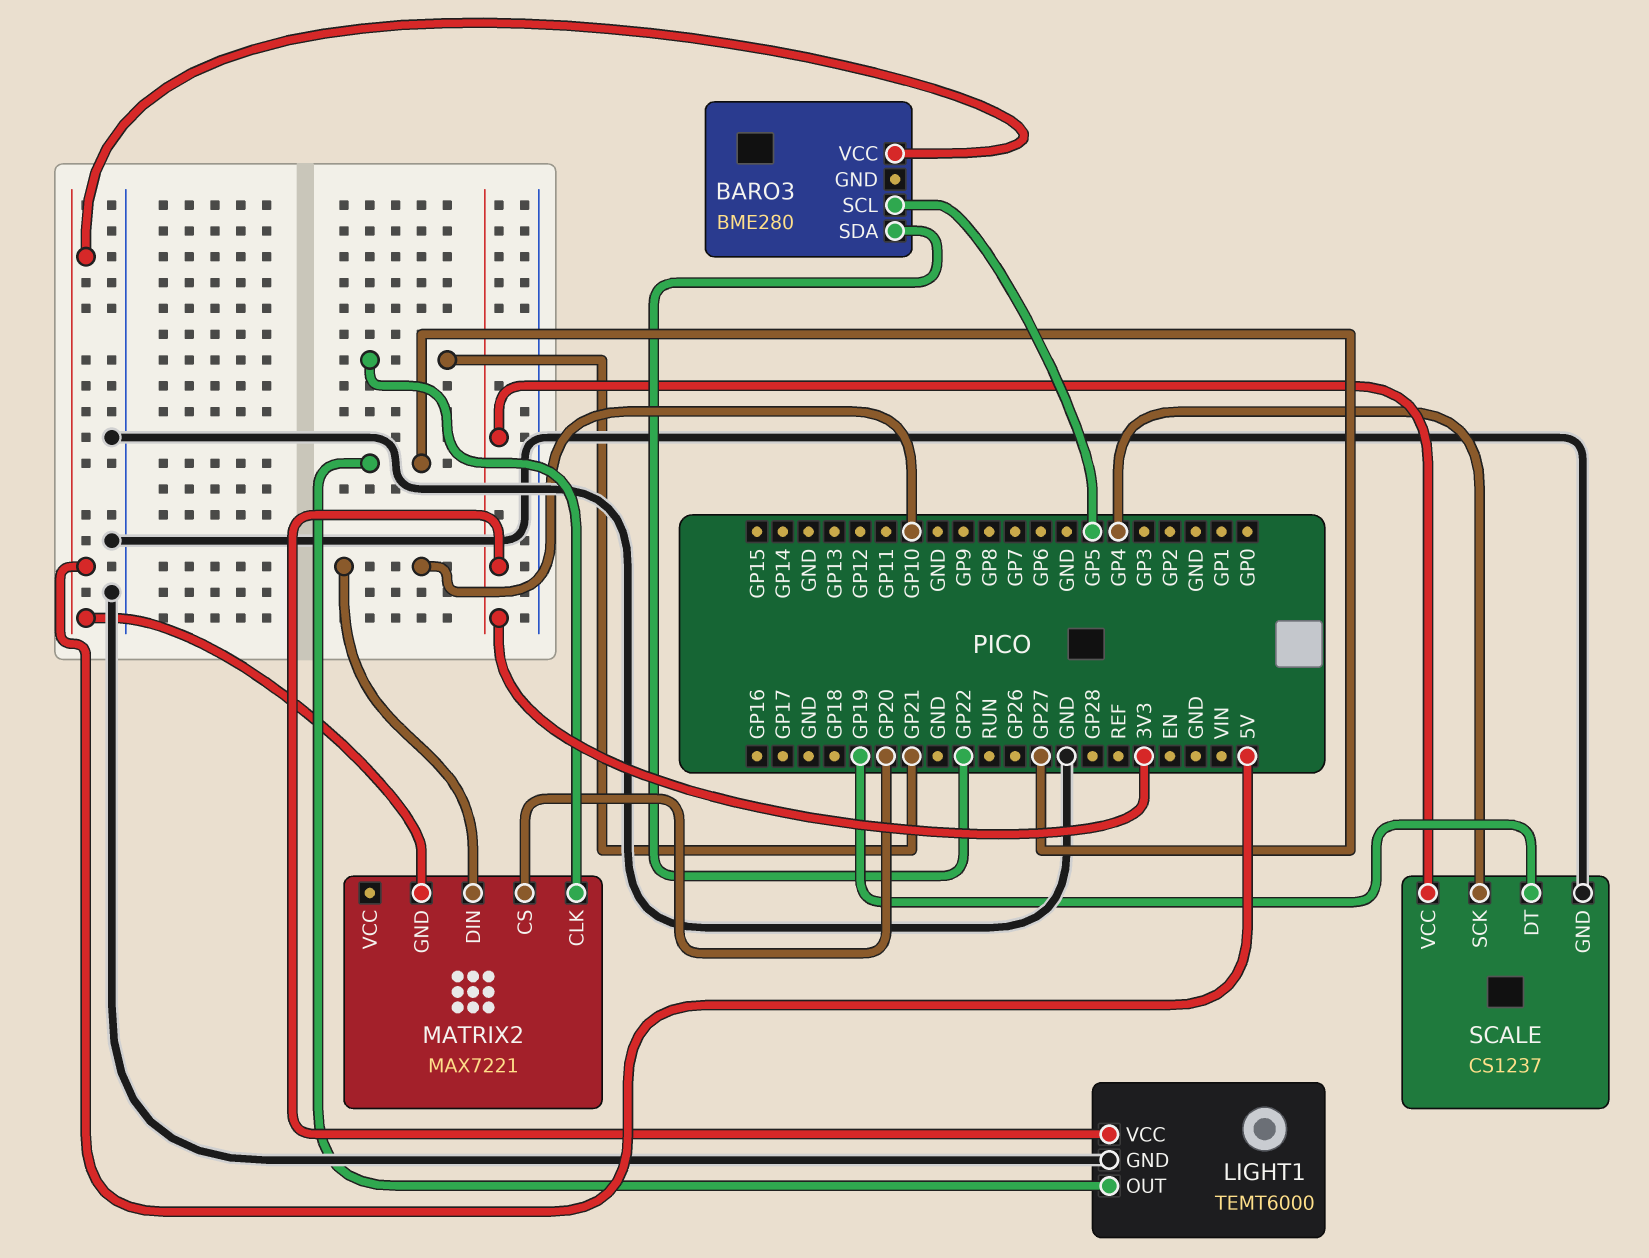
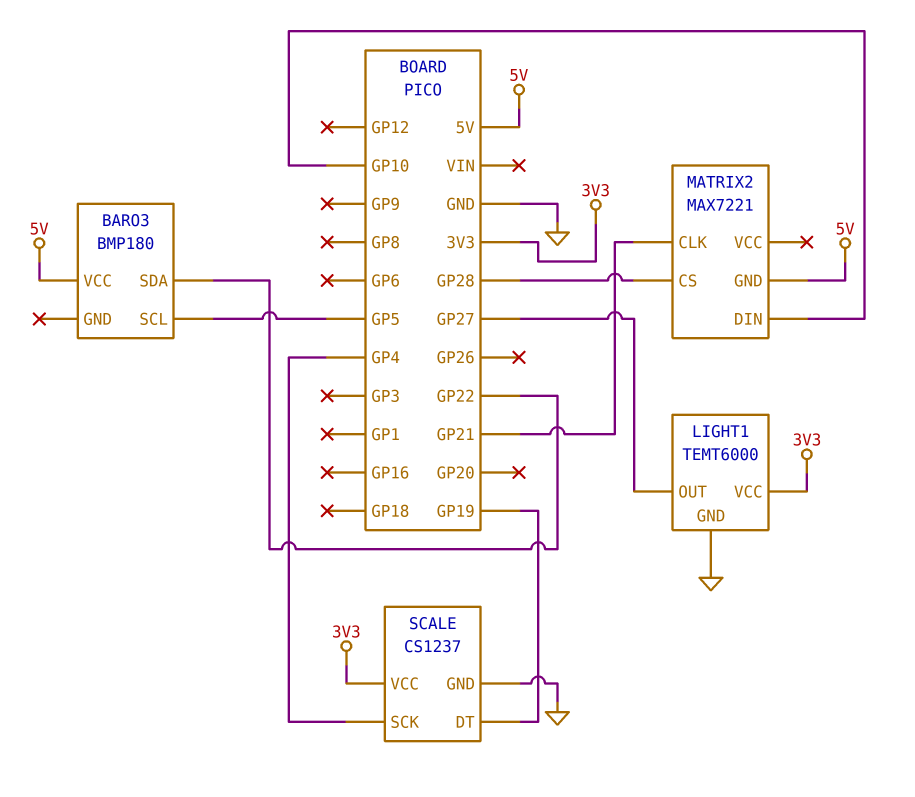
BARO3: BME280 -> BMP180
MATRIX2 pin CS: GP20 -> GP28

